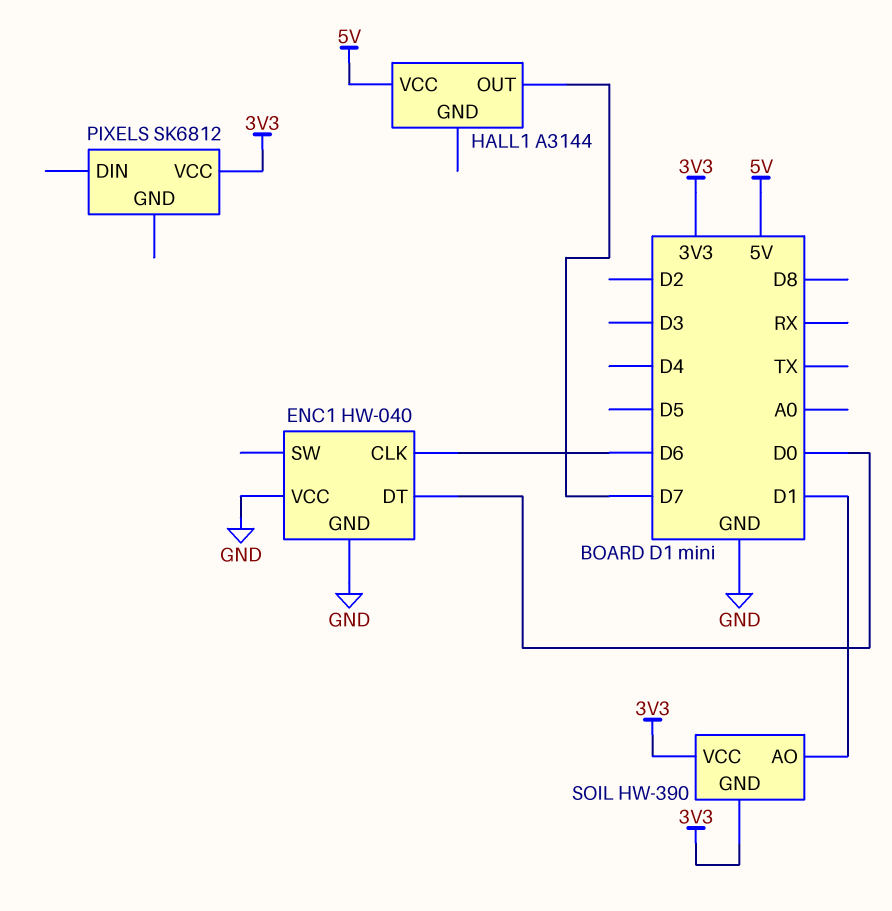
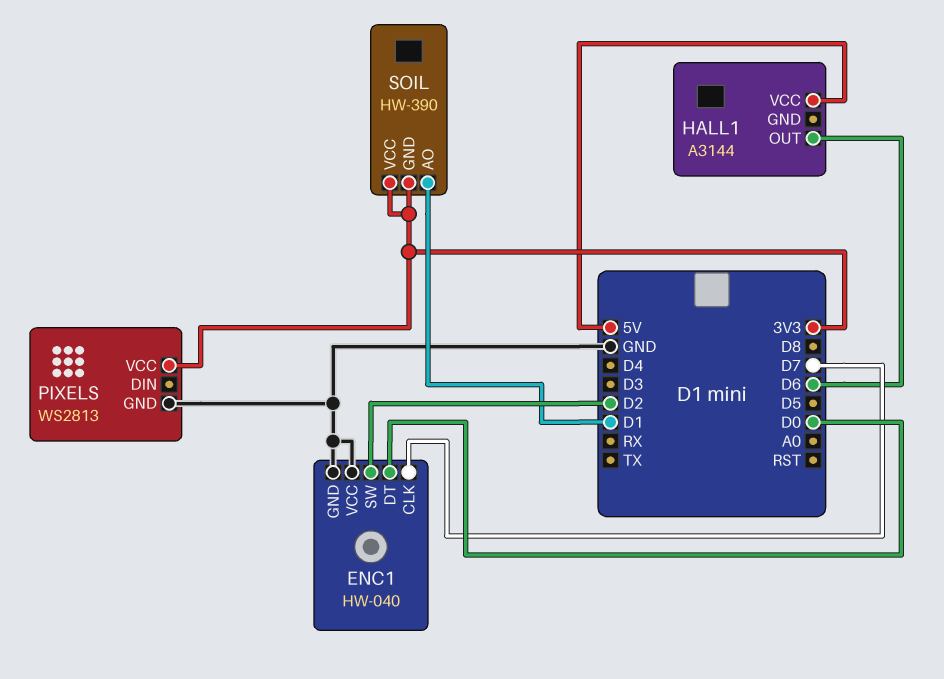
ENC1 pin CLK: D6 -> D7
ENC1 pin SW: none -> D2
HALL1 pin OUT: D7 -> D6
PIXELS: SK6812 -> WS2813
PIXELS pin GND: none -> GND

